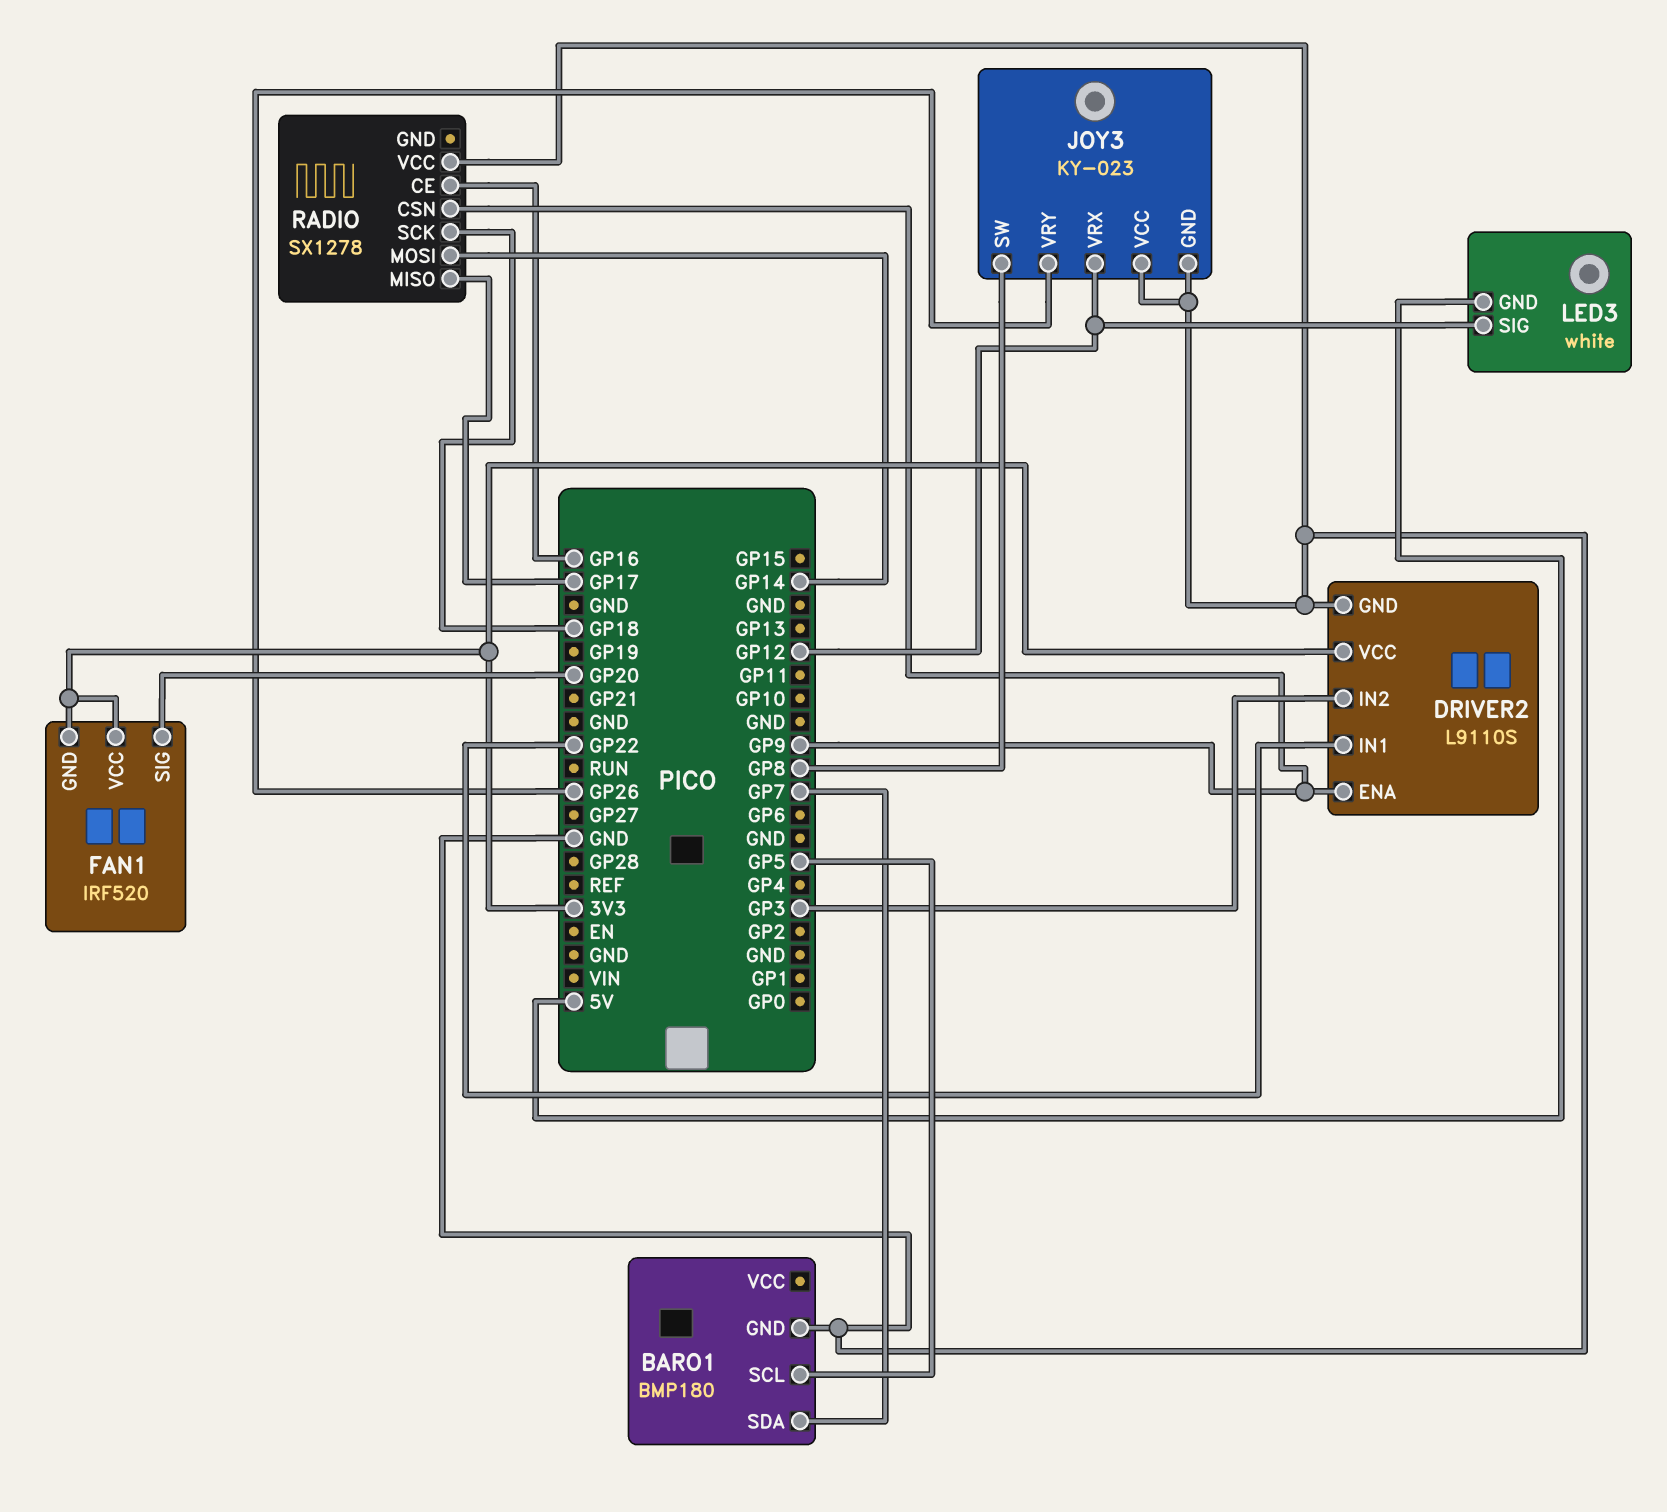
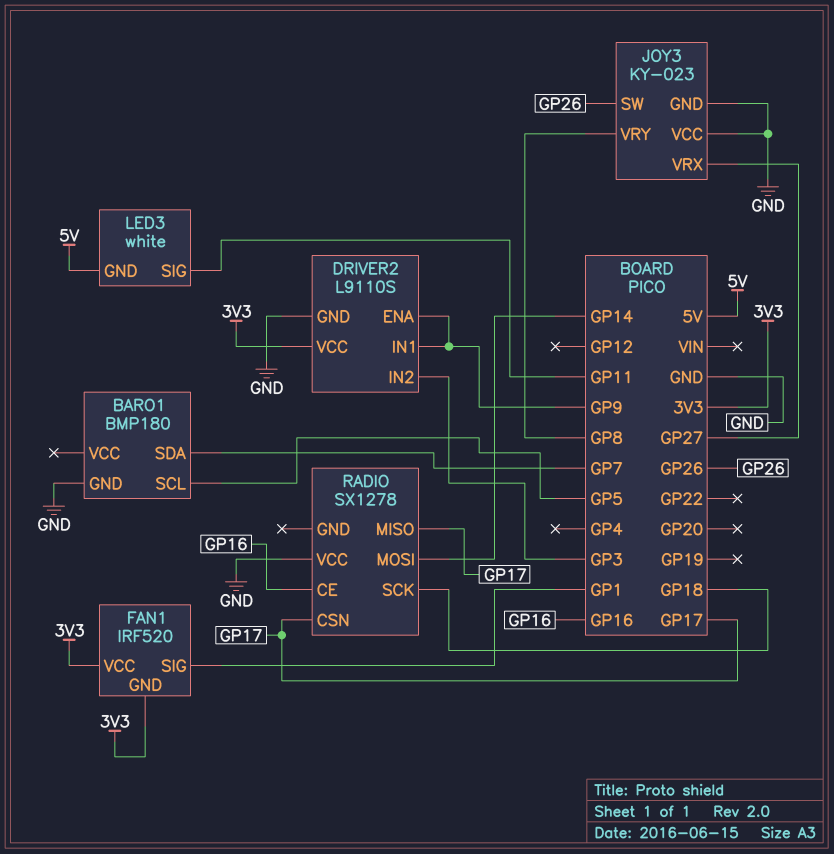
DRIVER2 pin IN1: GP22 -> GP9
FAN1 pin SIG: GP20 -> GP1
JOY3 pin SW: GP8 -> GP26
JOY3 pin VRX: GP12 -> GP27
JOY3 pin VRY: GP26 -> GP8
LED3 pin SIG: GP12 -> GP11
RADIO pin CSN: GP9 -> GP17

